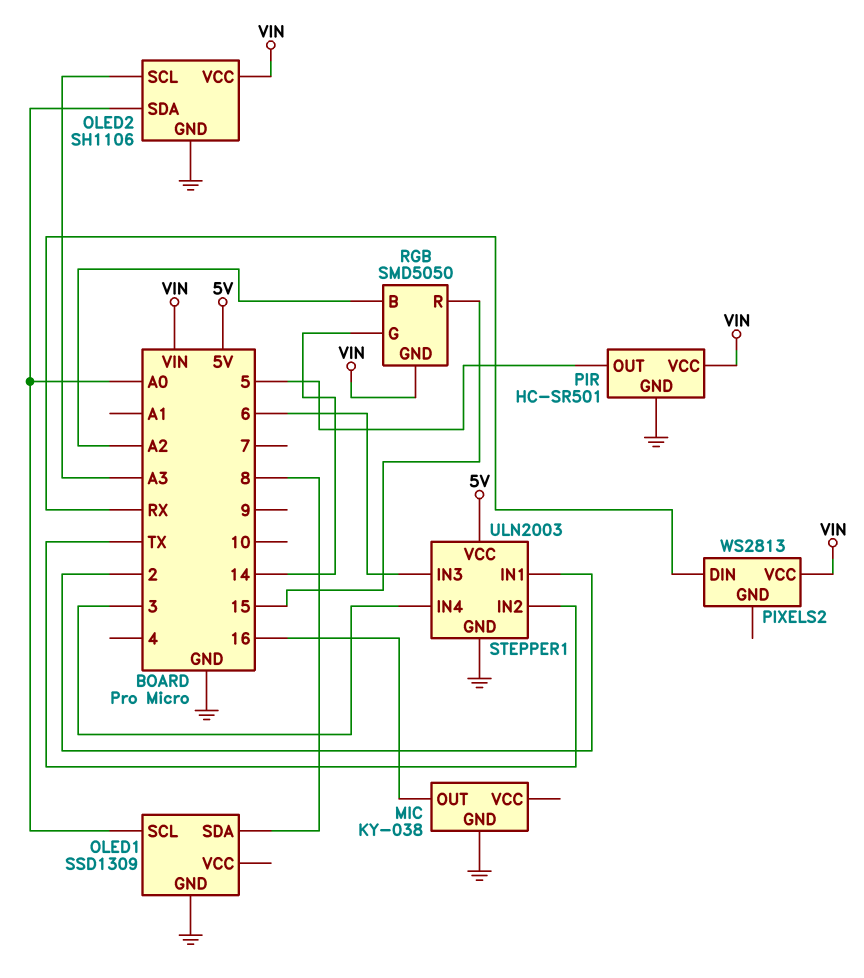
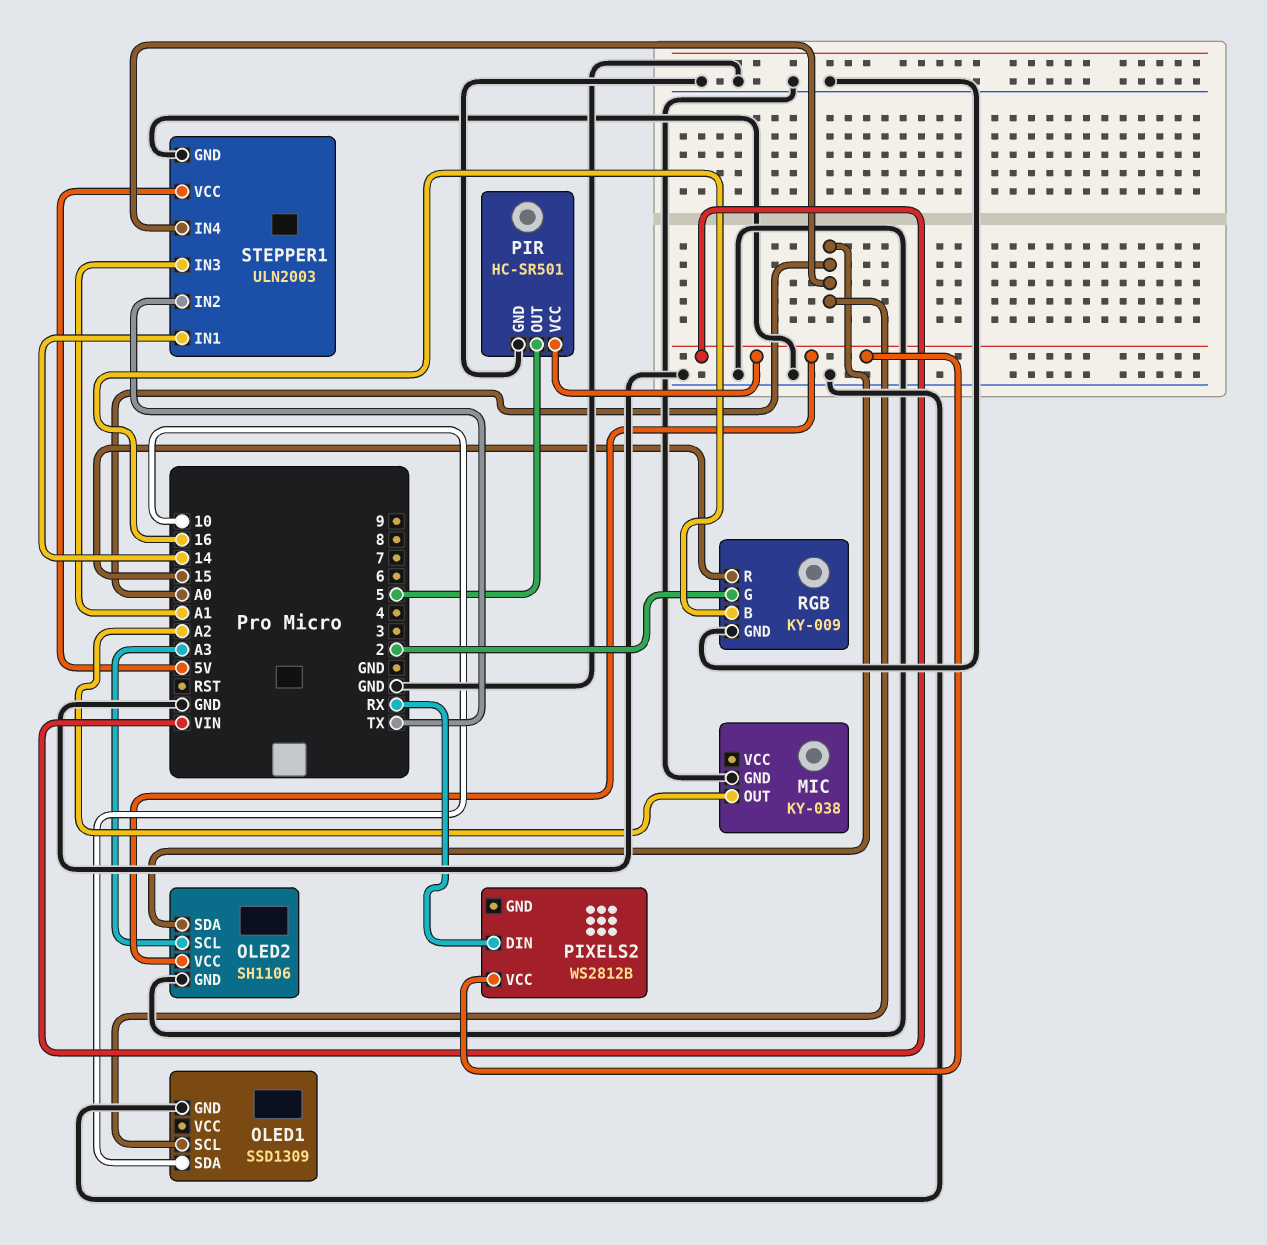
MIC pin OUT: 16 -> A2
OLED1 pin SDA: 8 -> 10
PIXELS2: WS2813 -> WS2812B
RGB: SMD5050 -> KY-009
RGB pin B: A2 -> 16
RGB pin G: 14 -> 2
RGB pin GND: VIN -> GND
STEPPER1 pin IN1: 2 -> 14
STEPPER1 pin IN3: 6 -> A1
STEPPER1 pin IN4: 3 -> A0

